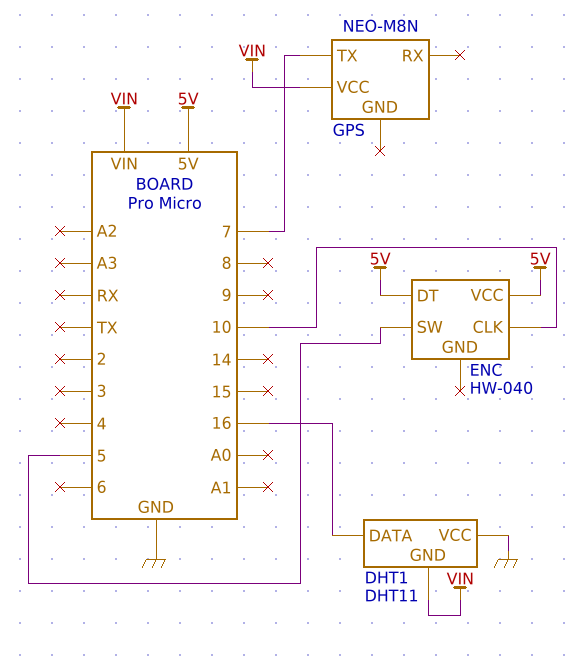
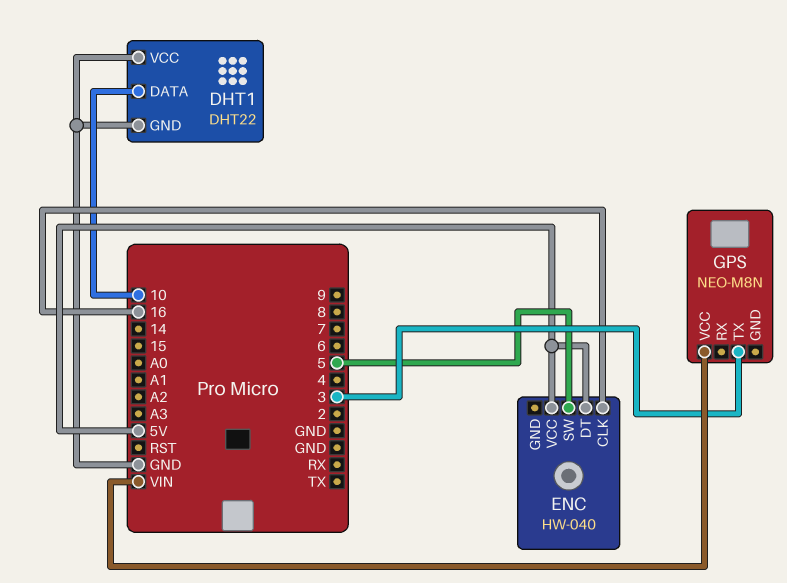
DHT1: DHT11 -> DHT22
DHT1 pin DATA: 16 -> 10
DHT1 pin GND: VIN -> GND
ENC pin CLK: 10 -> 16
GPS pin TX: 7 -> 3

